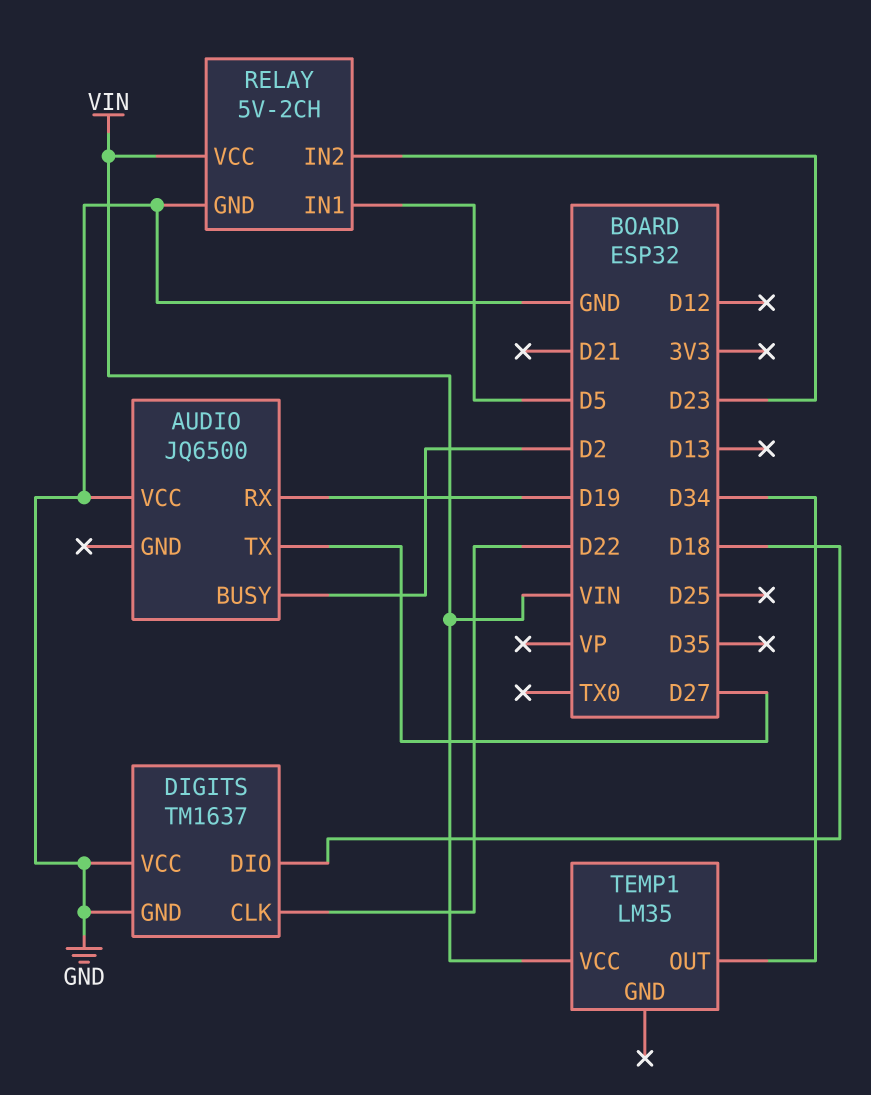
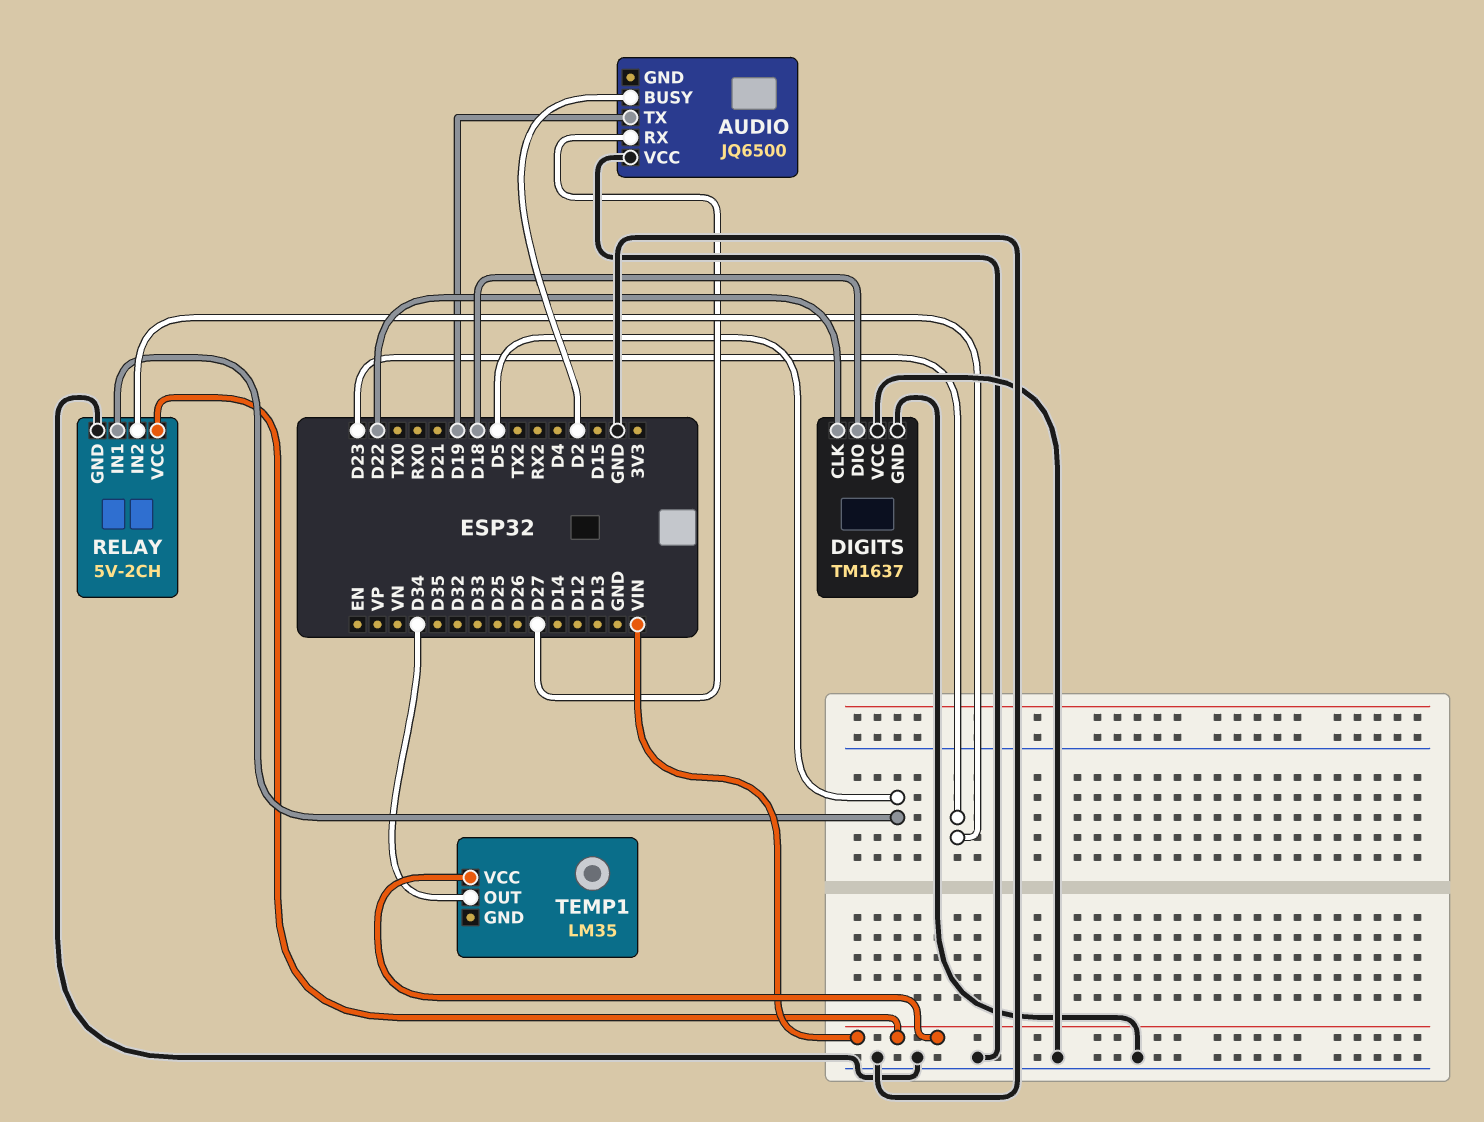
AUDIO pin RX: D19 -> D27
AUDIO pin TX: D27 -> D19

